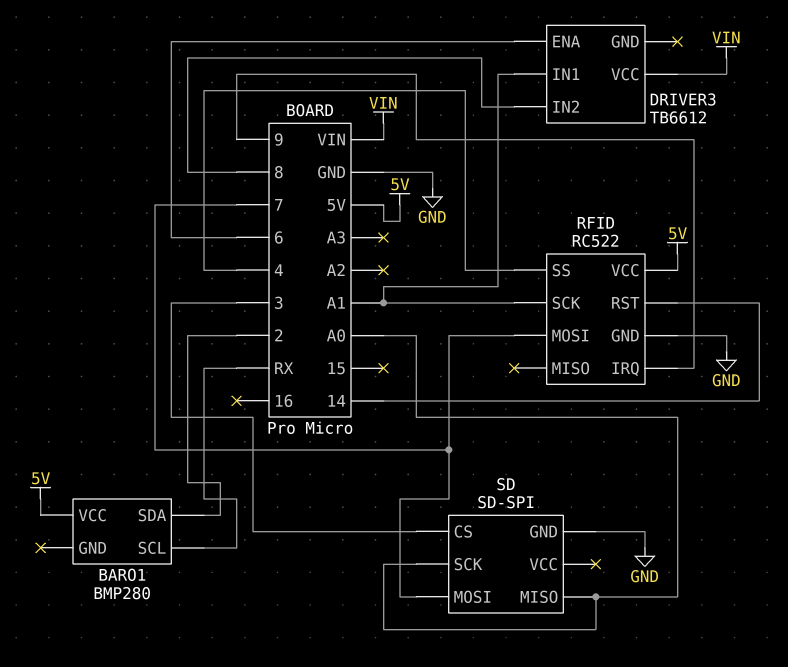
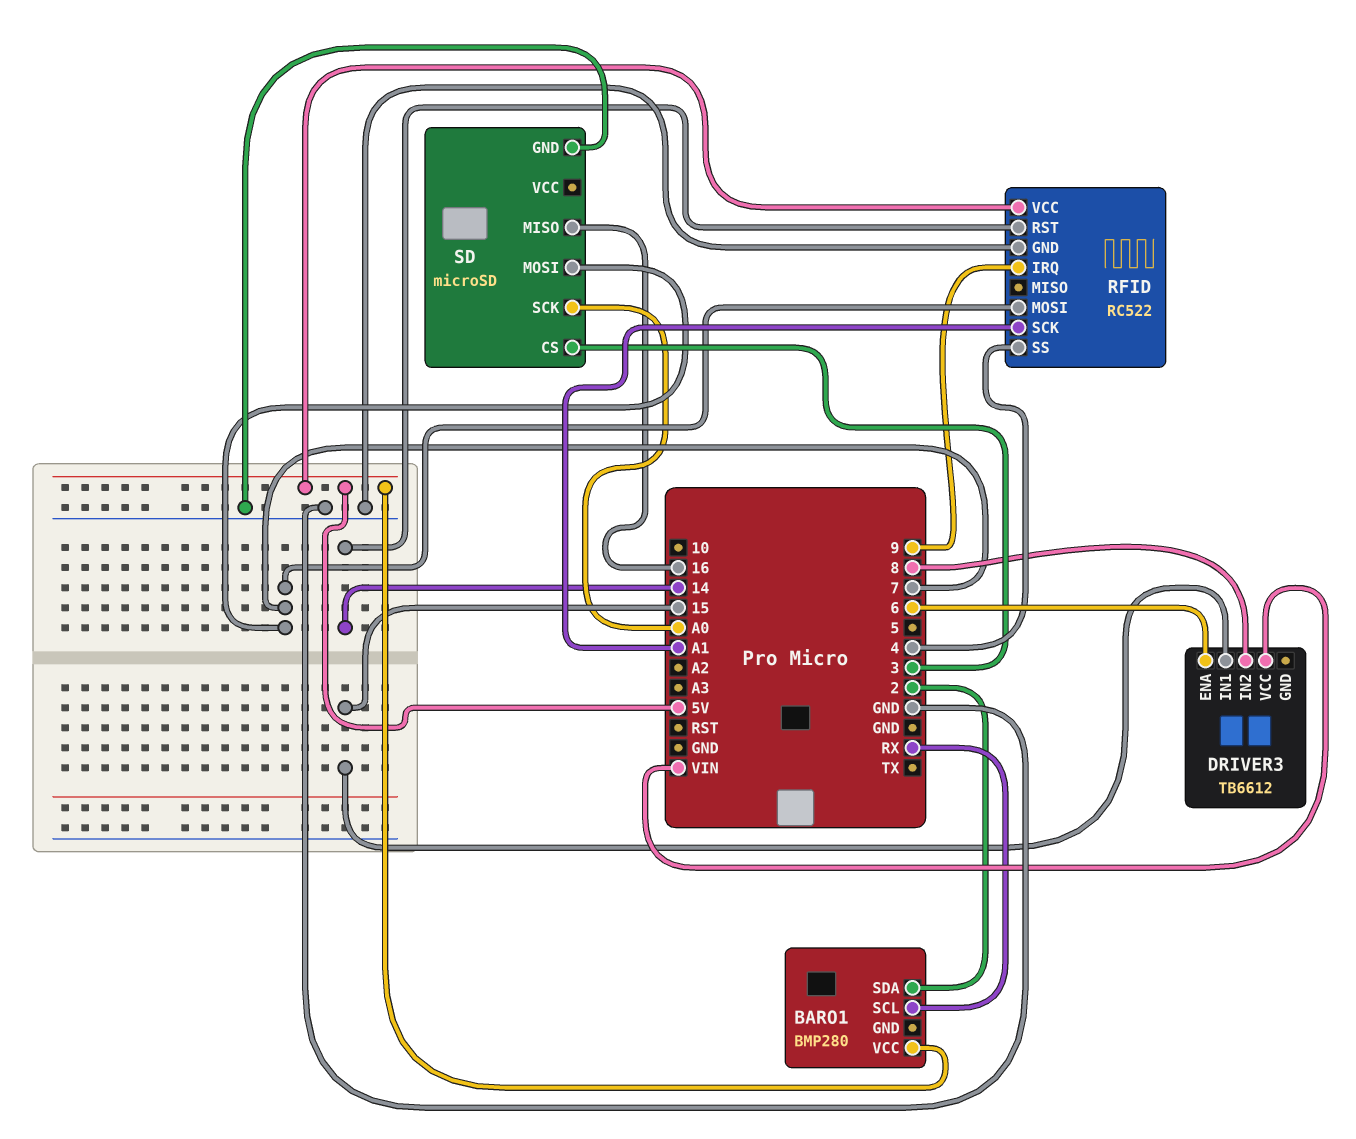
DRIVER3 pin IN1: A1 -> 15
SD: SD-SPI -> microSD
SD pin MISO: A0 -> 16

